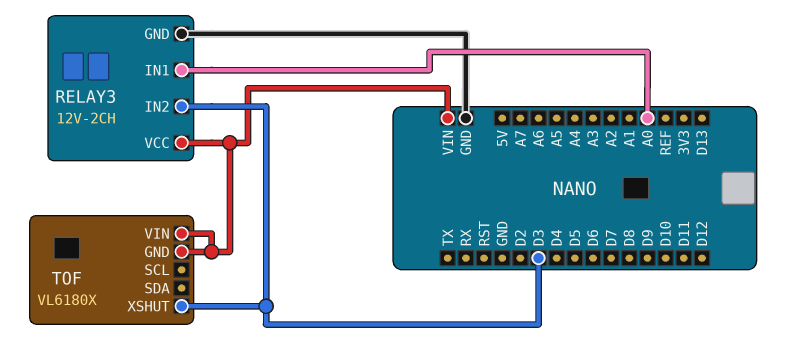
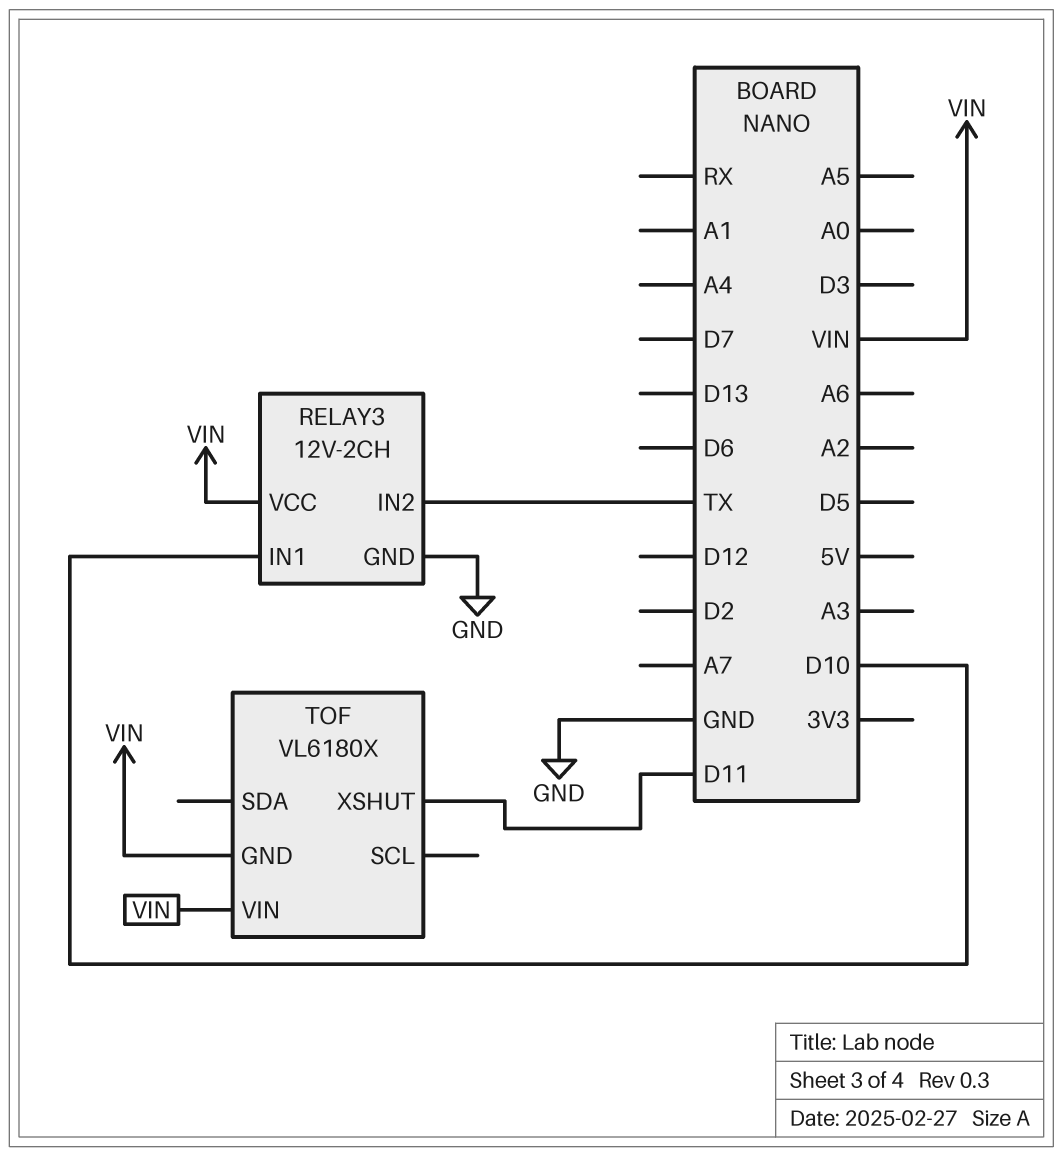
RELAY3 pin IN1: A0 -> D10
RELAY3 pin IN2: D3 -> TX
TOF pin XSHUT: D3 -> D11

